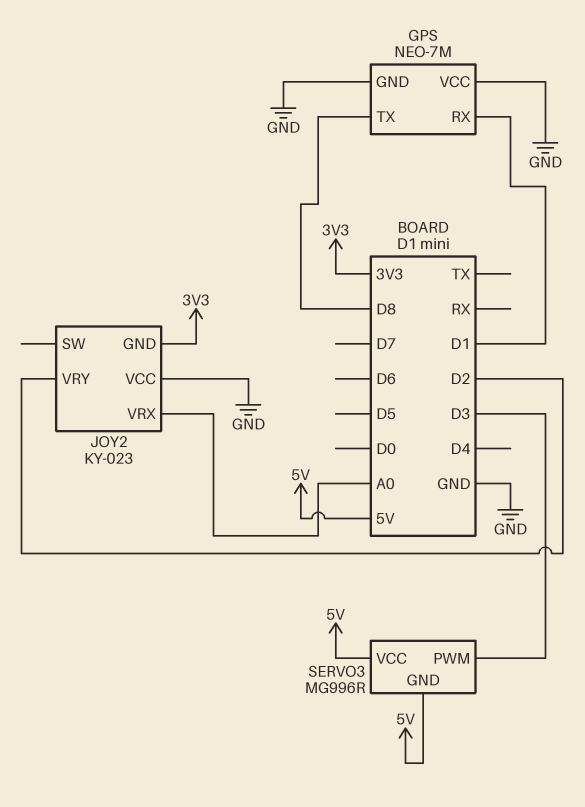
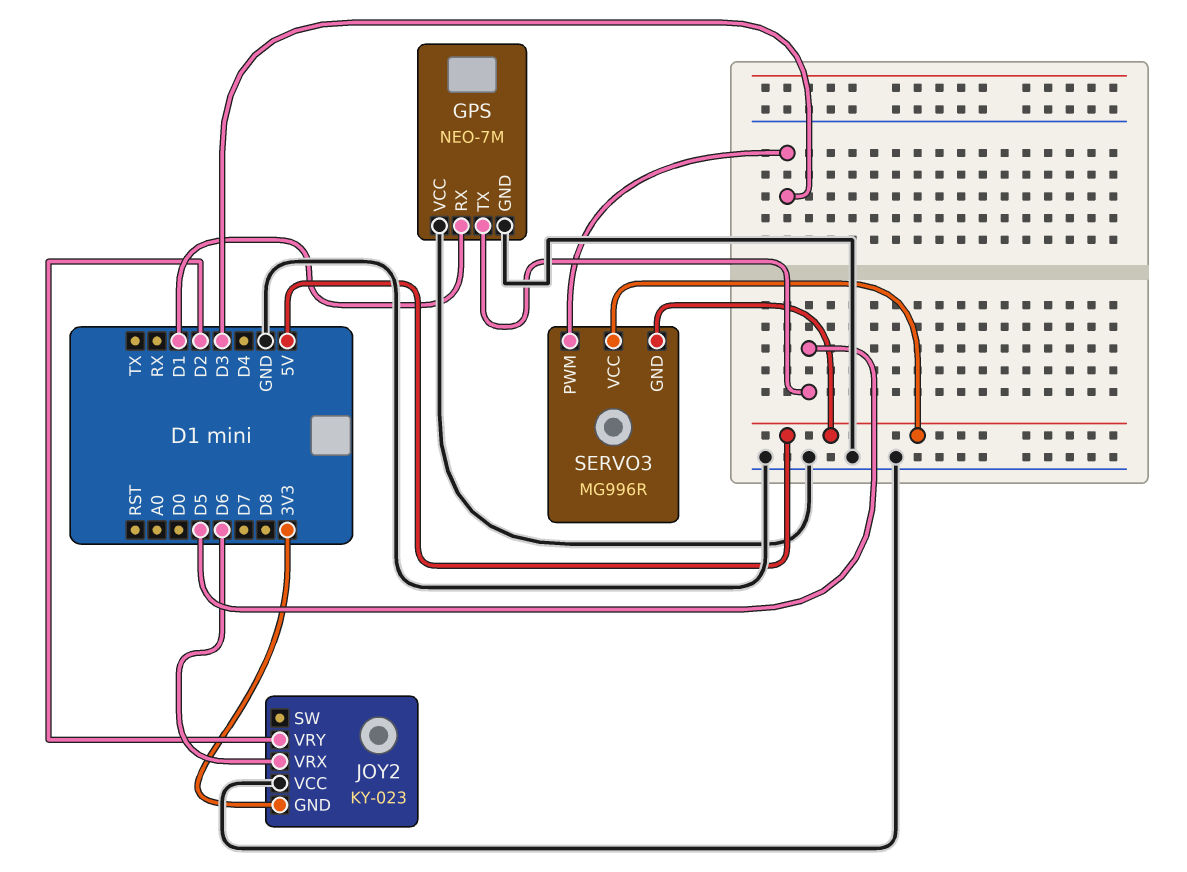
GPS pin TX: D8 -> D5
JOY2 pin VRX: A0 -> D6

